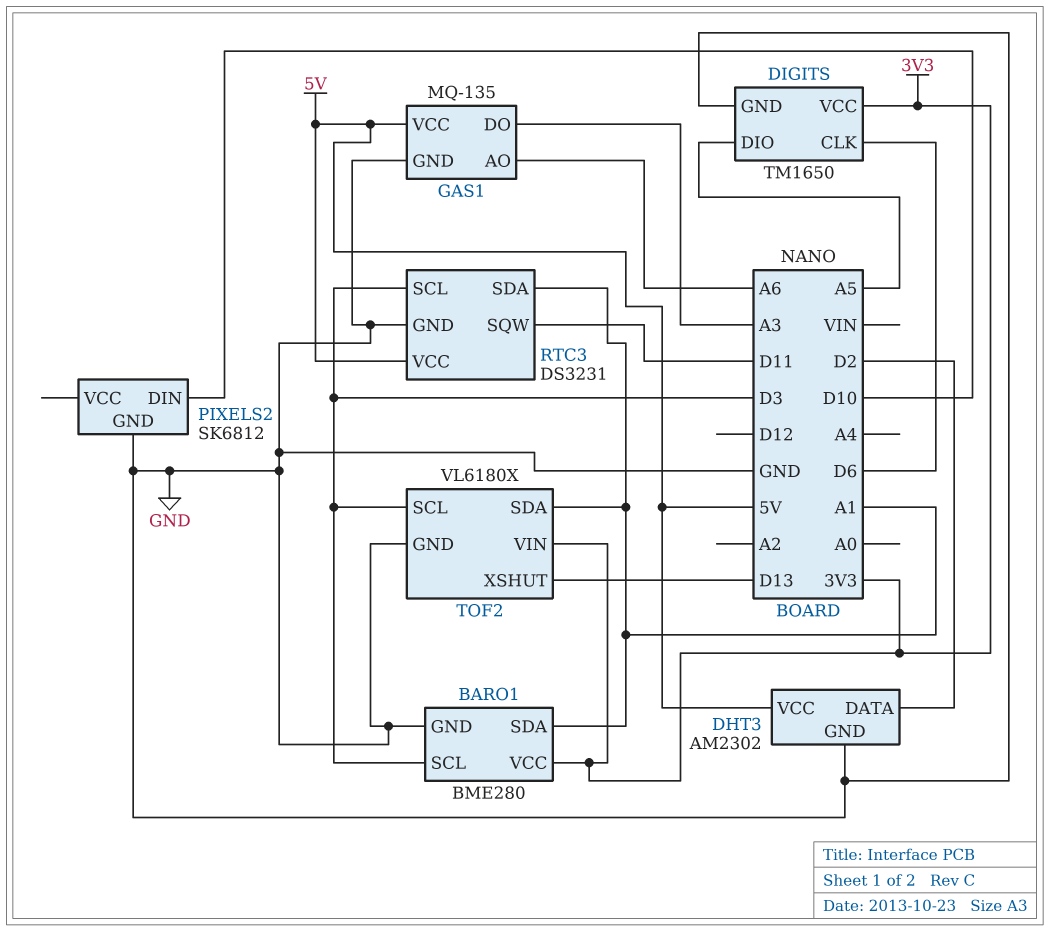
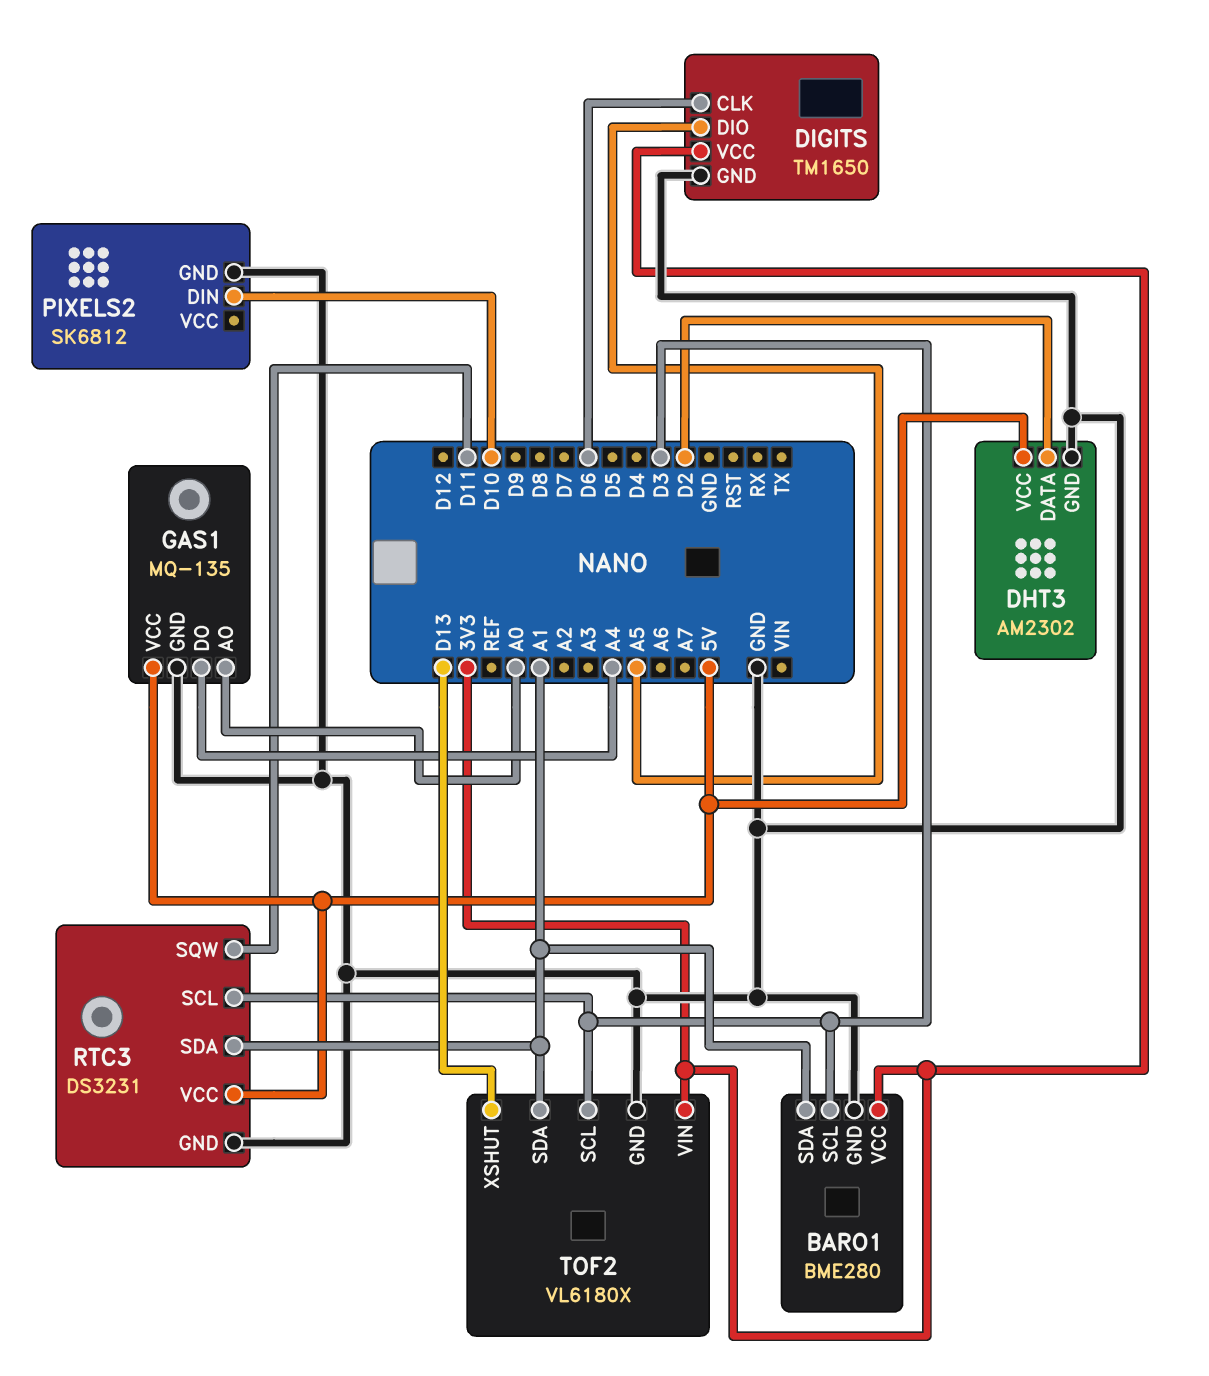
GAS1 pin AO: A6 -> A0
GAS1 pin DO: A3 -> A4

